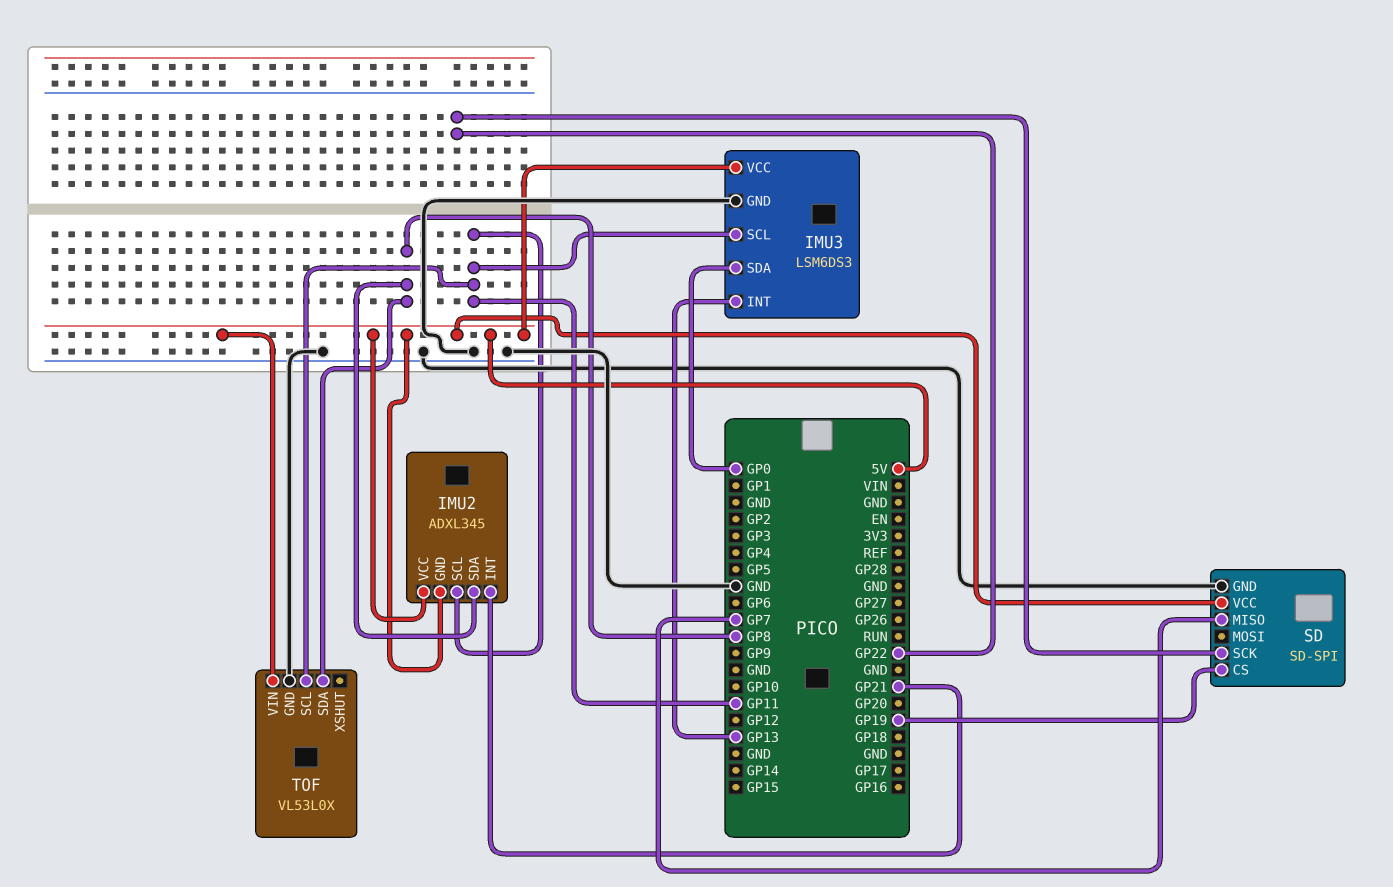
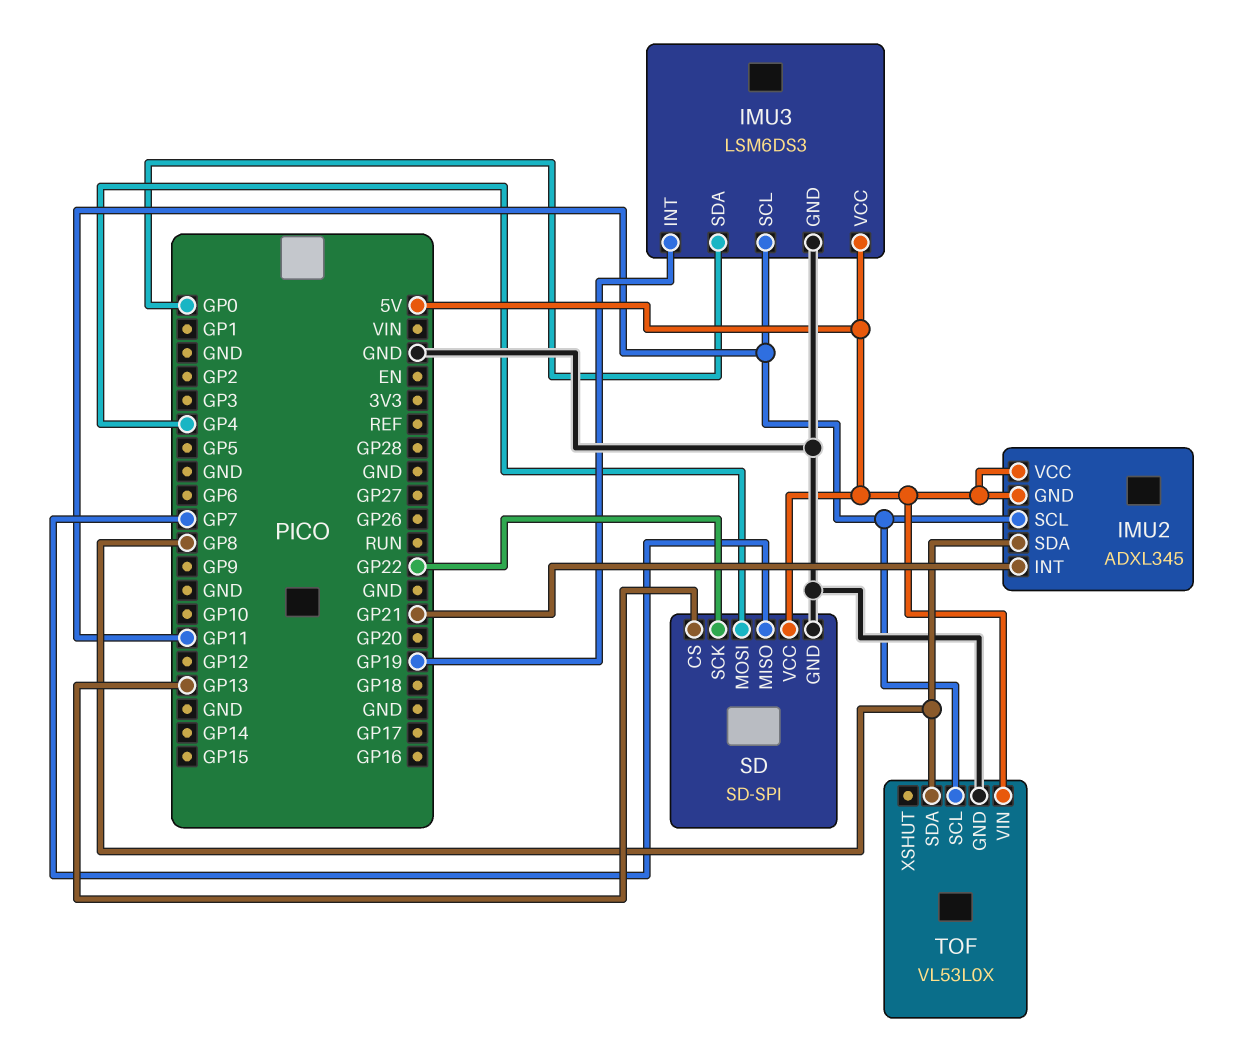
IMU3 pin INT: GP13 -> GP19
SD pin CS: GP19 -> GP13
SD pin MOSI: none -> GP4

